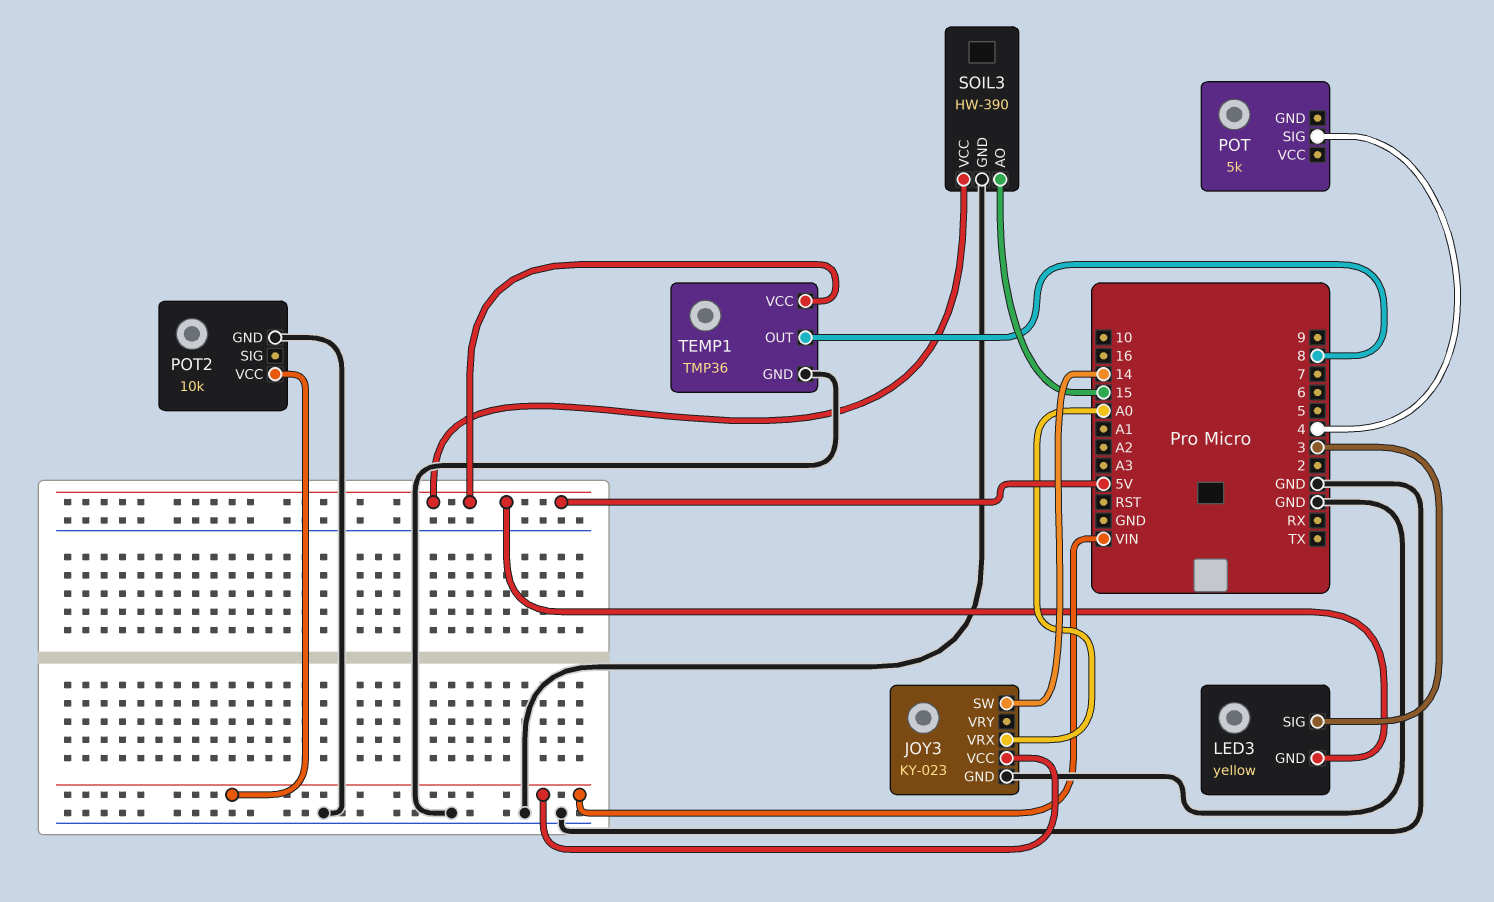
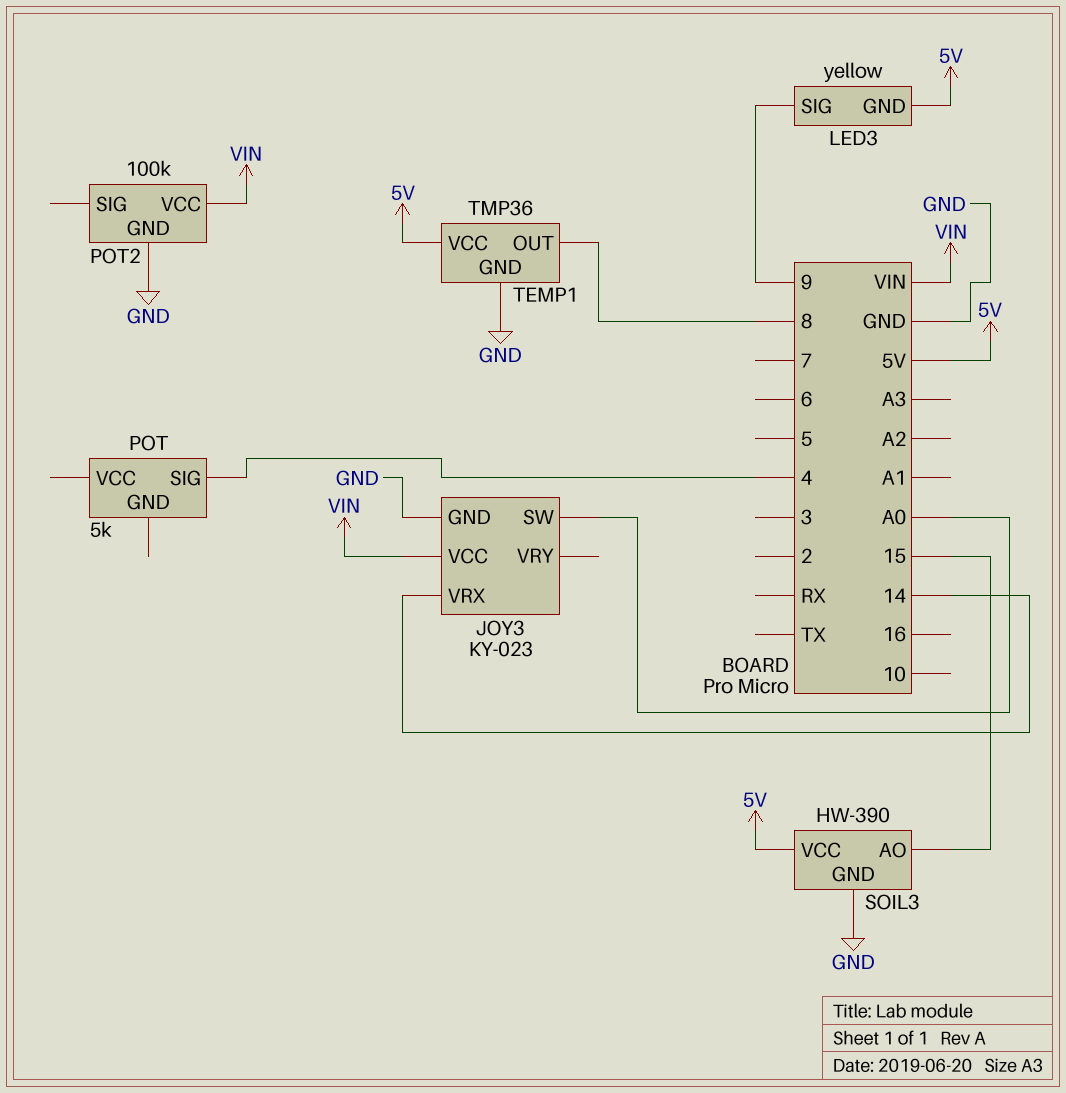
JOY3 pin SW: 14 -> A0
JOY3 pin VRX: A0 -> 14
LED3 pin SIG: 3 -> 9
POT2: 10k -> 100k

